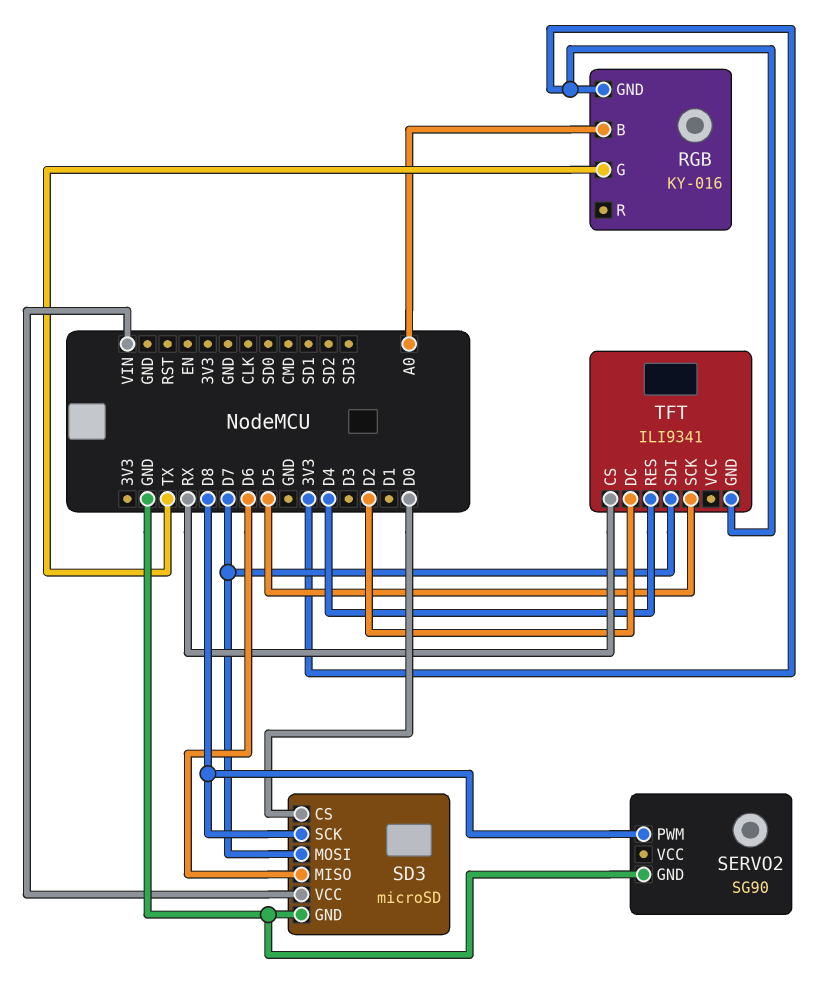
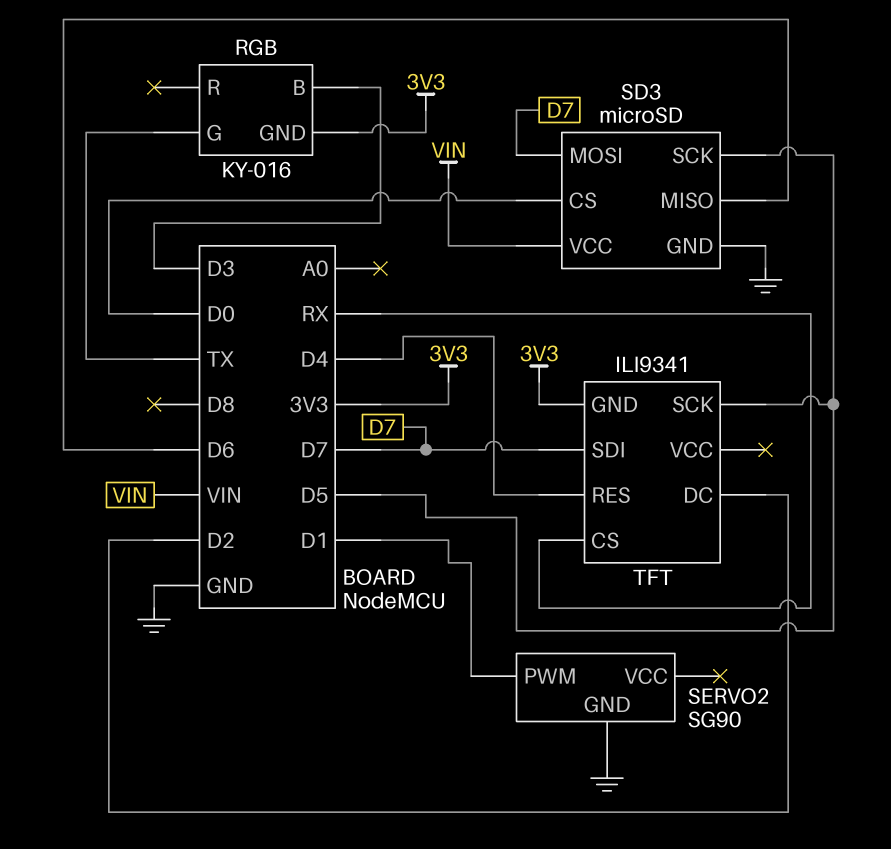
RGB pin B: A0 -> D3
SD3 pin SCK: D8 -> D5
SERVO2 pin PWM: D8 -> D1

